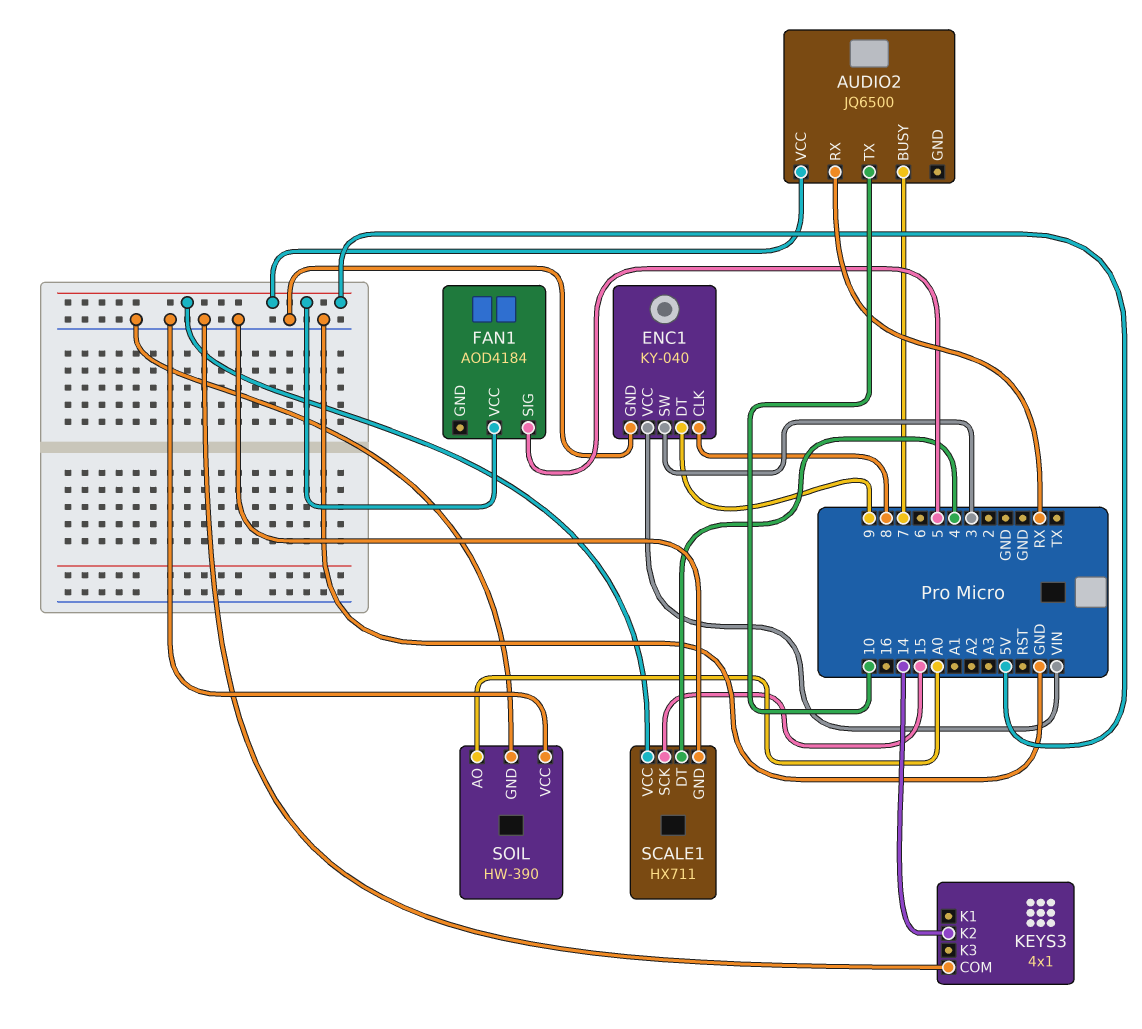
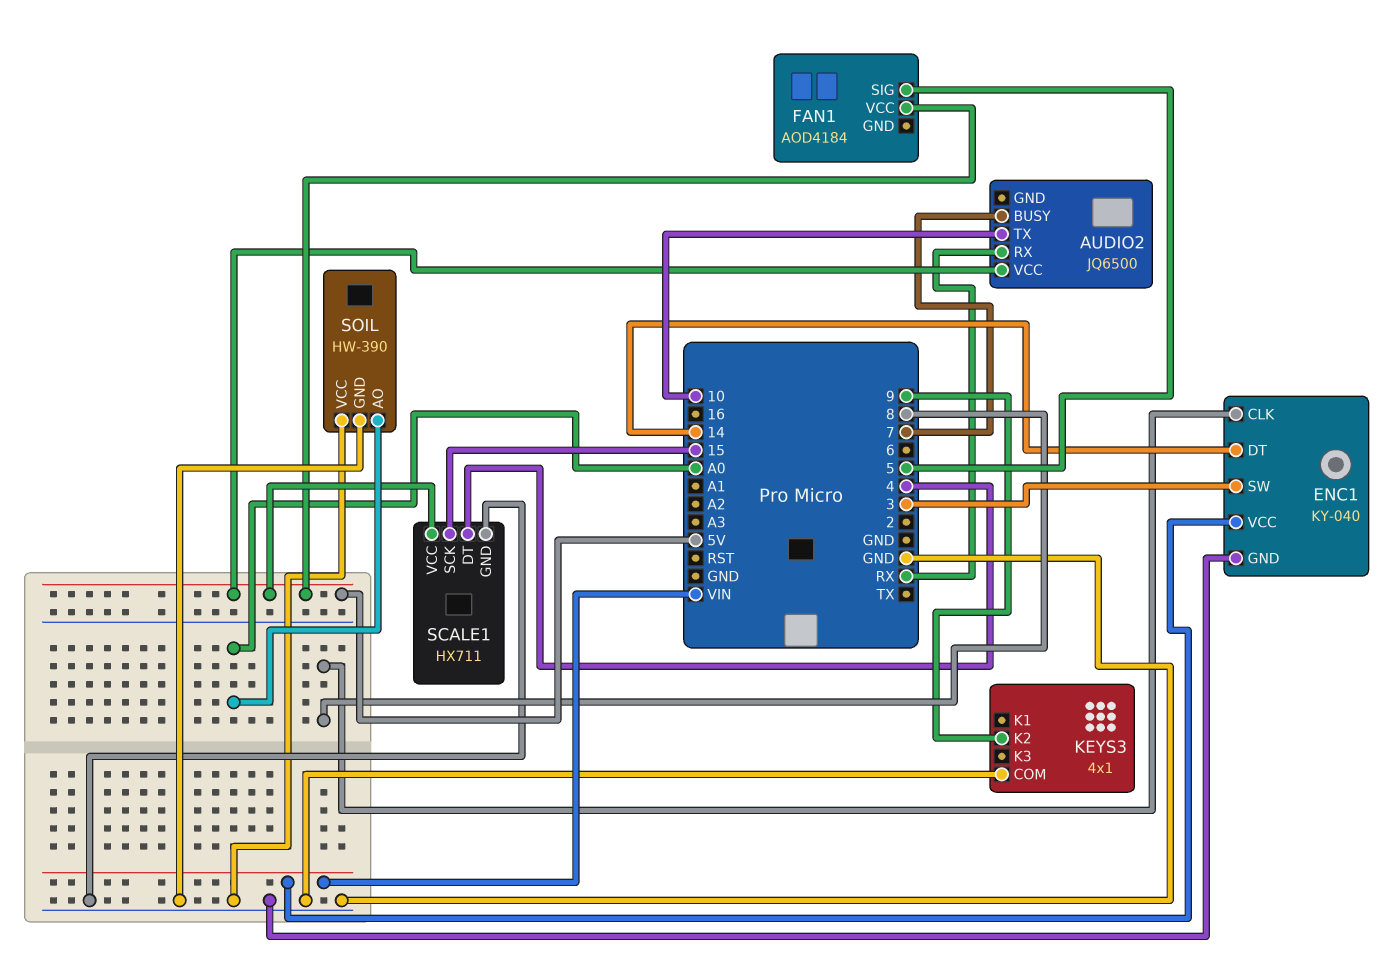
ENC1 pin DT: 9 -> 14
KEYS3 pin K2: 14 -> 9

